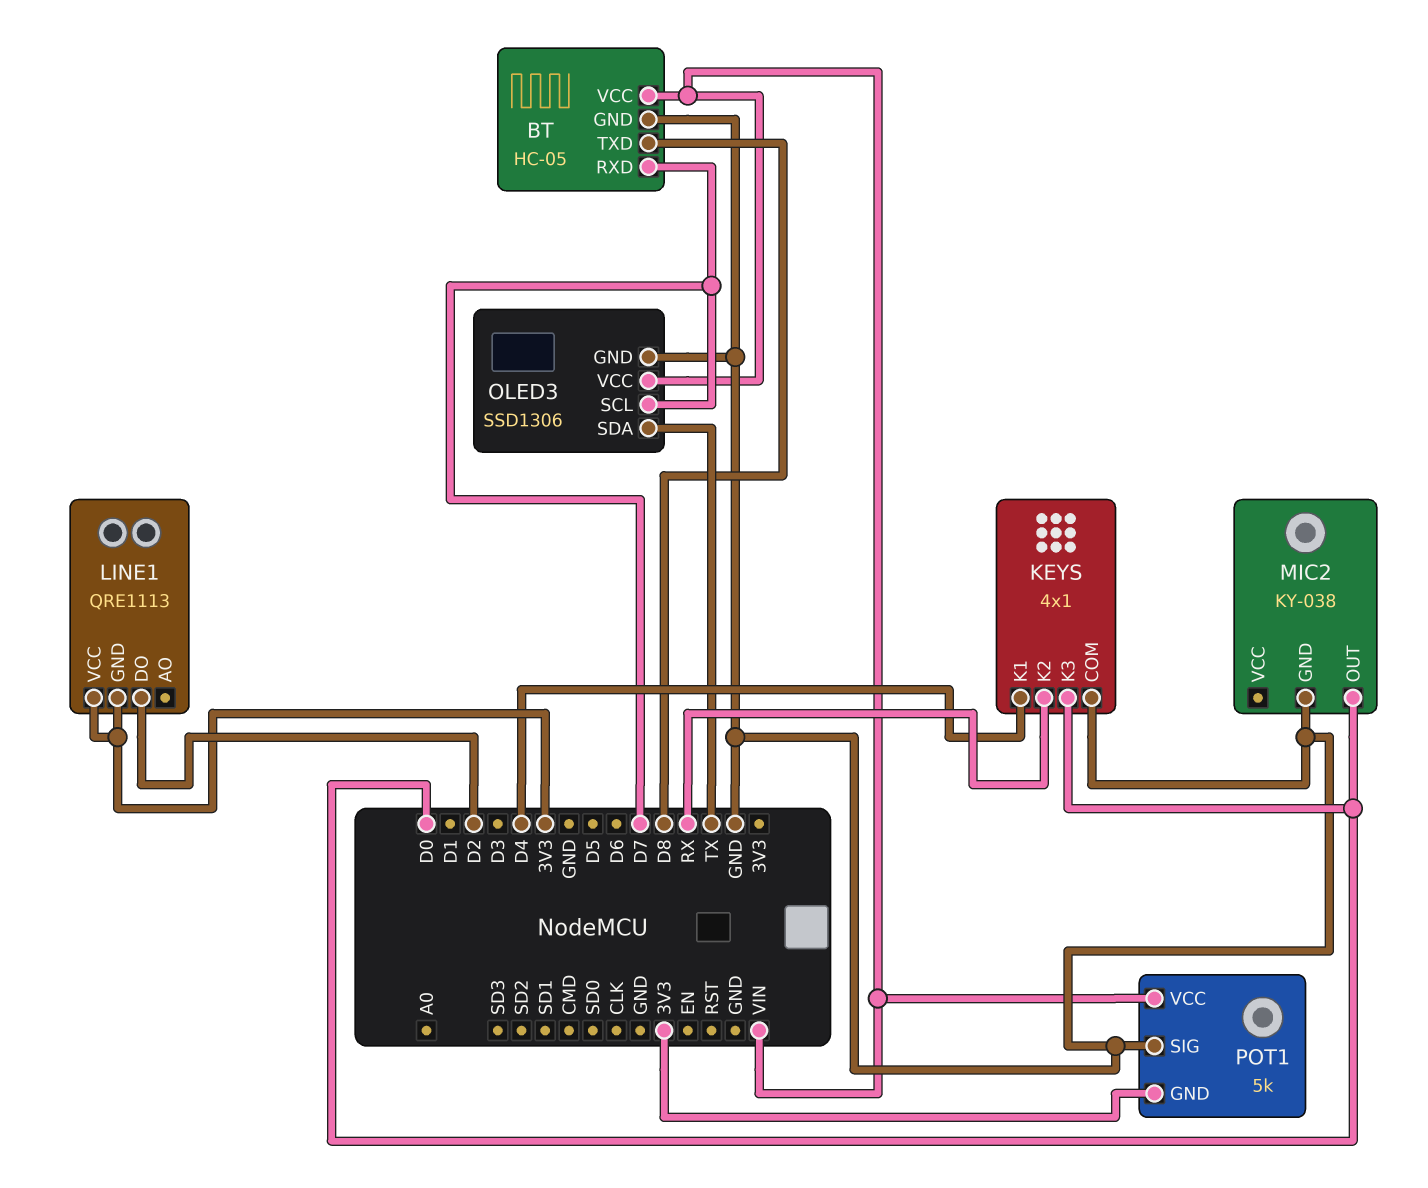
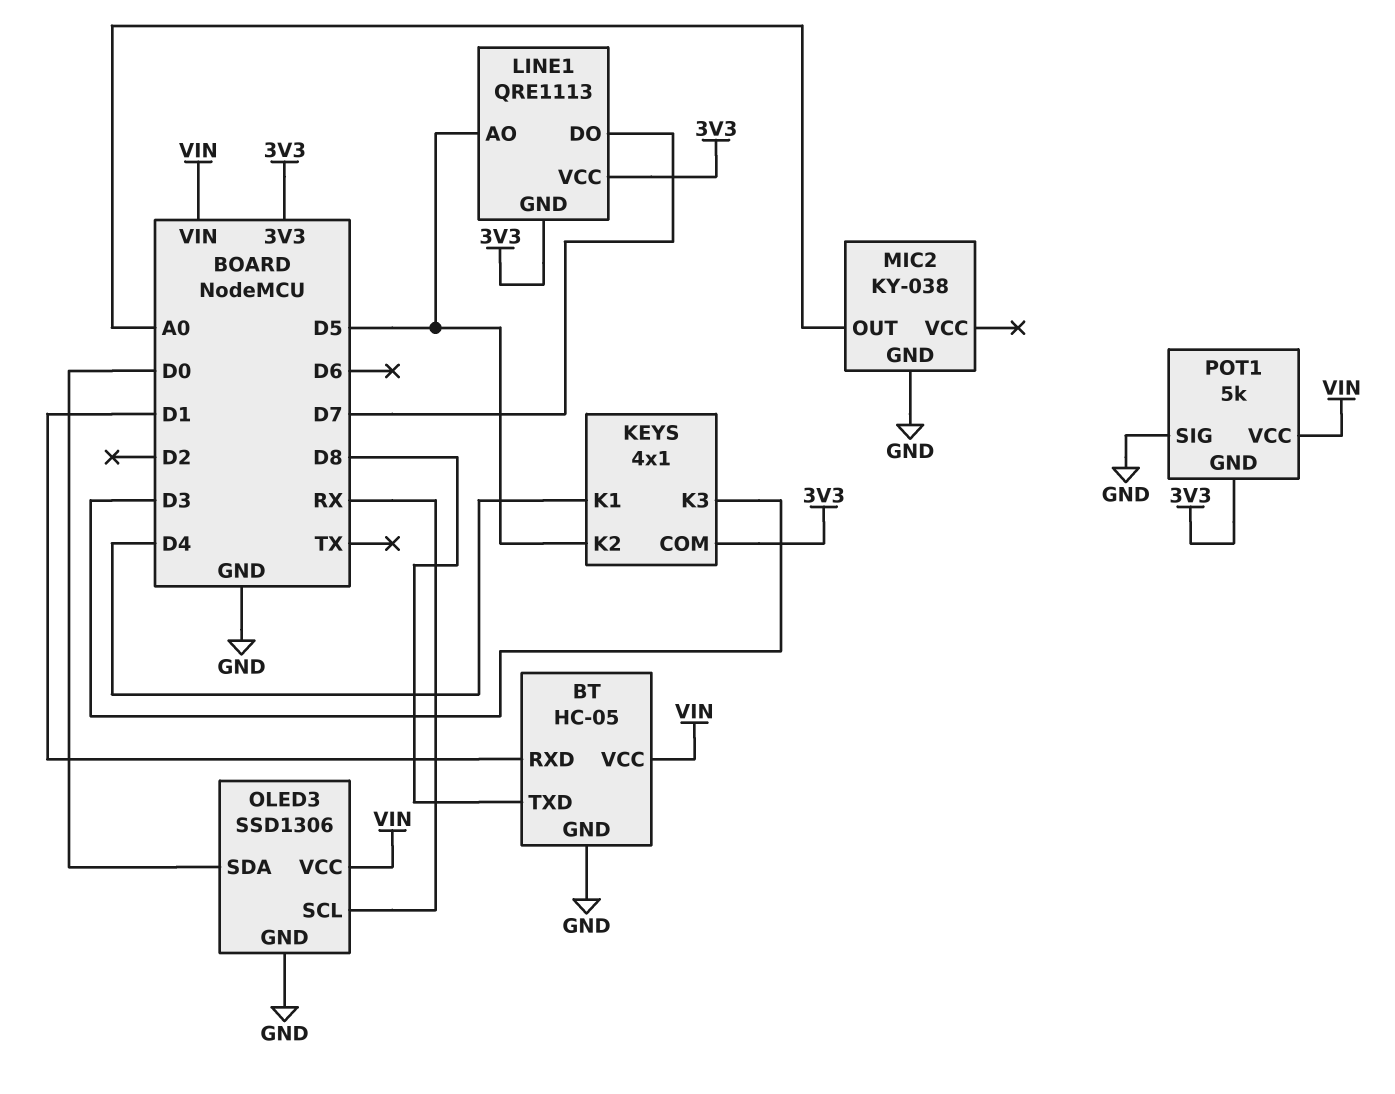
BT pin RXD: D7 -> D1
KEYS pin COM: GND -> 3V3
KEYS pin K2: RX -> D5
KEYS pin K3: D0 -> D3
LINE1 pin AO: none -> D5
LINE1 pin DO: D2 -> D7
MIC2 pin OUT: D0 -> A0
OLED3 pin SCL: D7 -> RX
OLED3 pin SDA: TX -> D0

